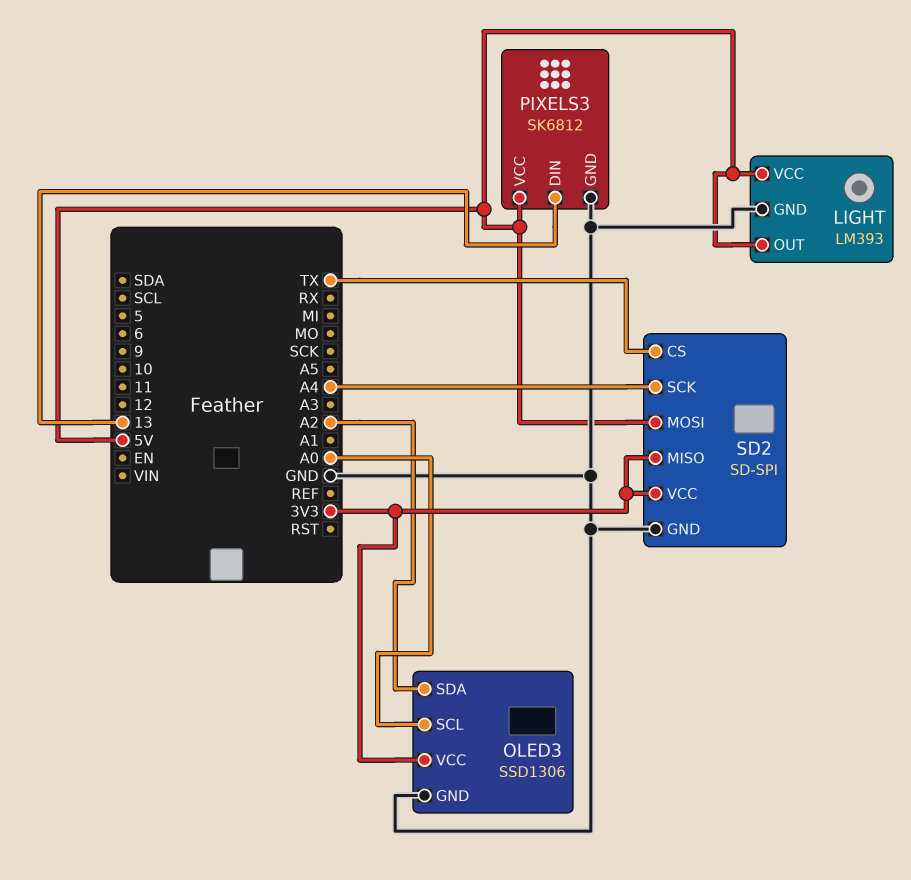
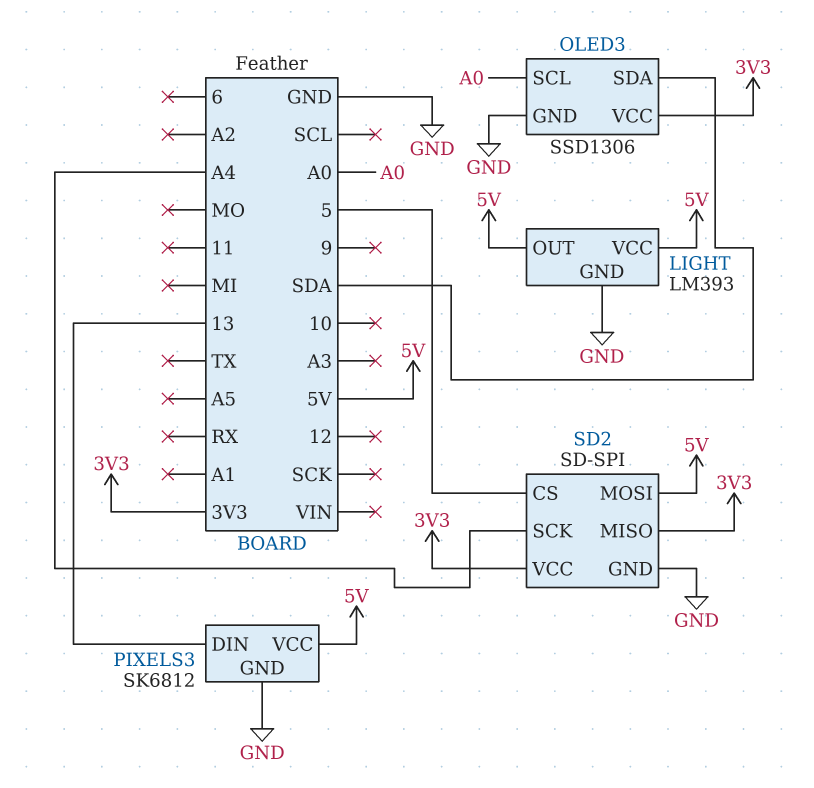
OLED3 pin SDA: A2 -> SDA
SD2 pin CS: TX -> 5

